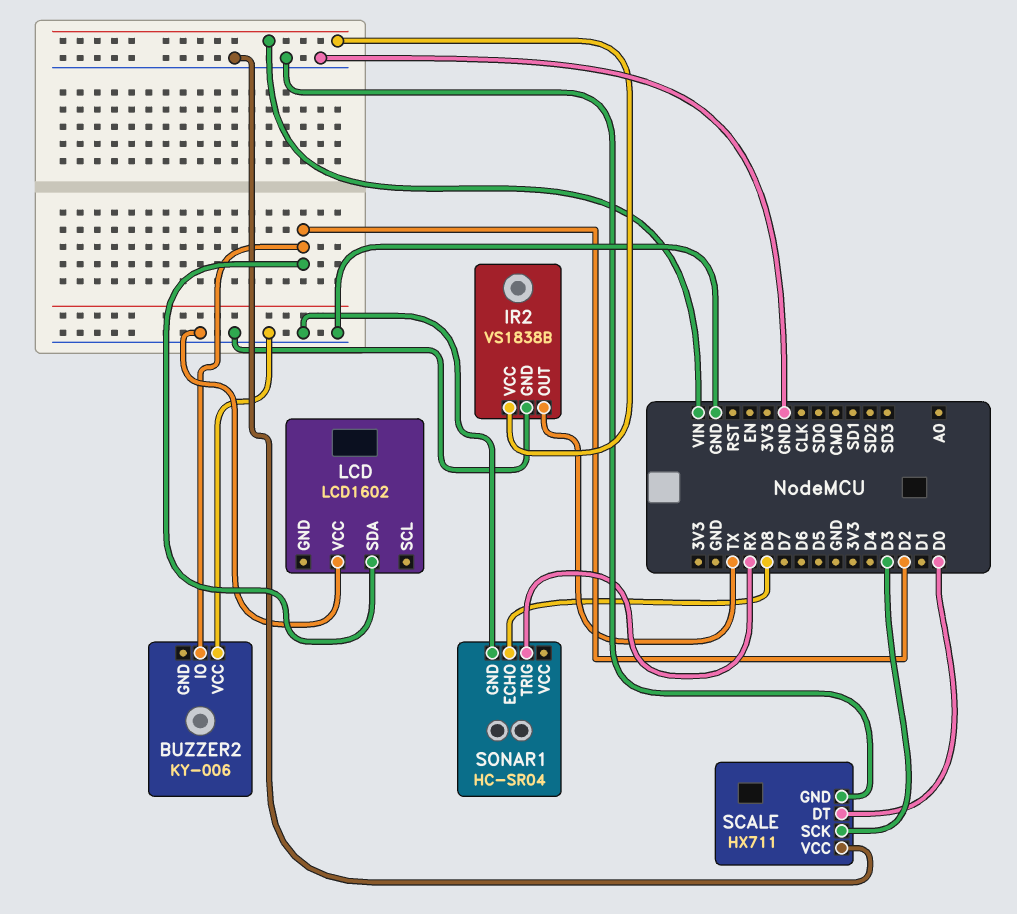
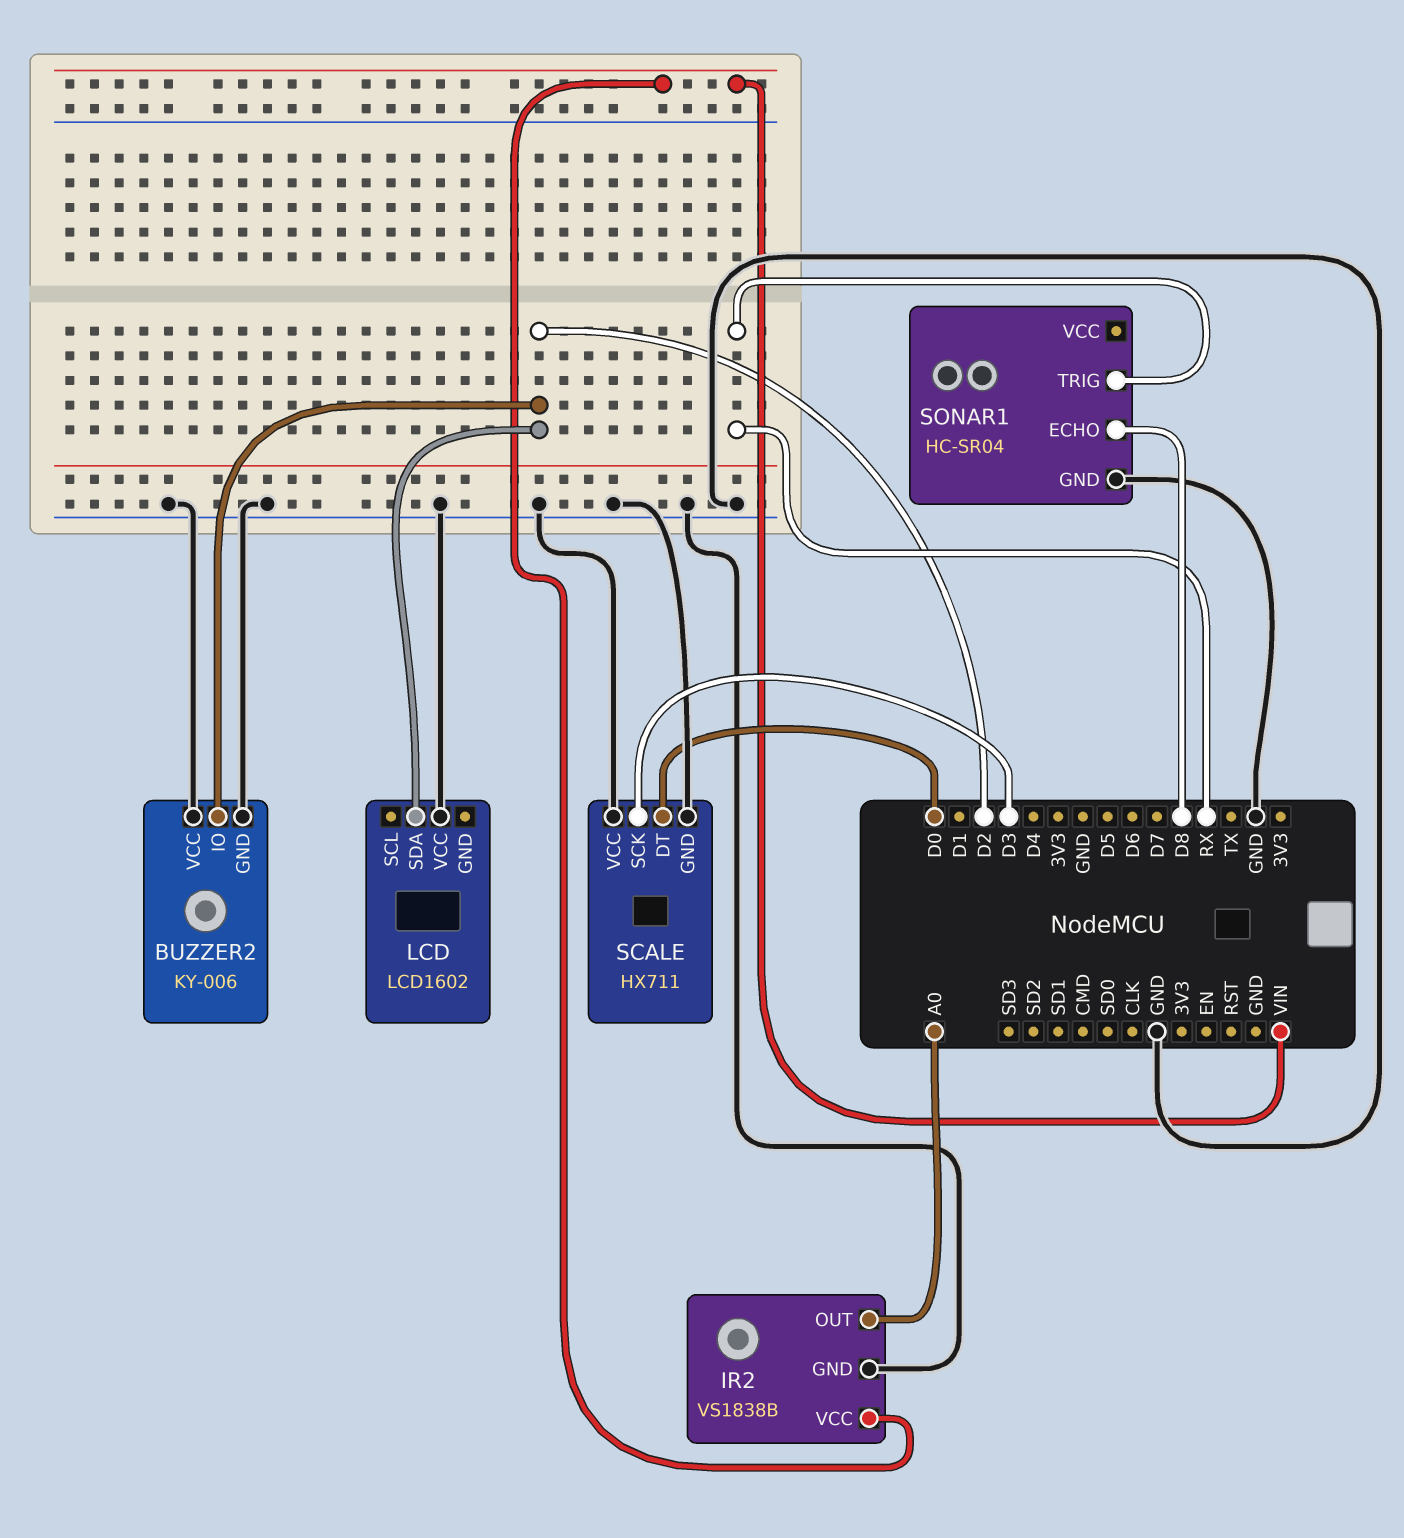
BUZZER2 pin GND: none -> GND
IR2 pin OUT: TX -> A0

